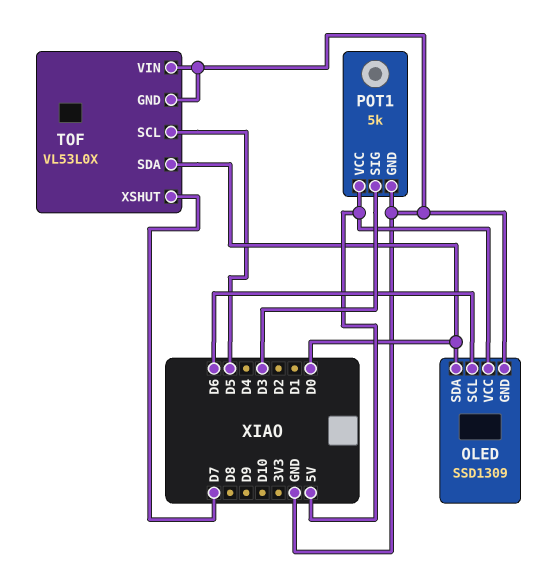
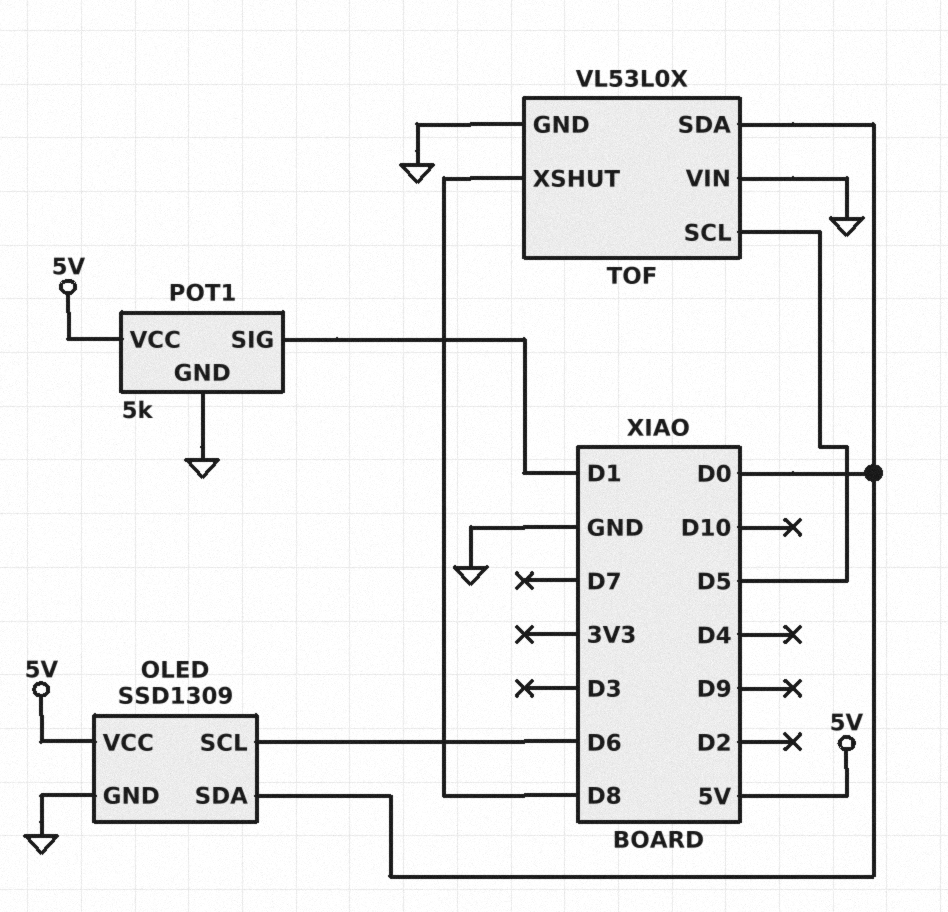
POT1 pin SIG: D3 -> D1
TOF pin XSHUT: D7 -> D8

